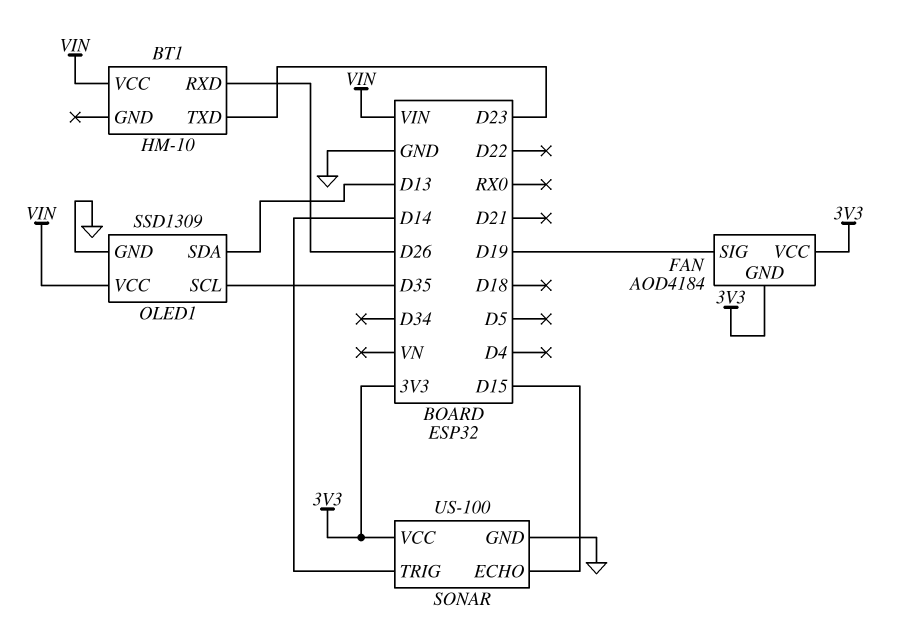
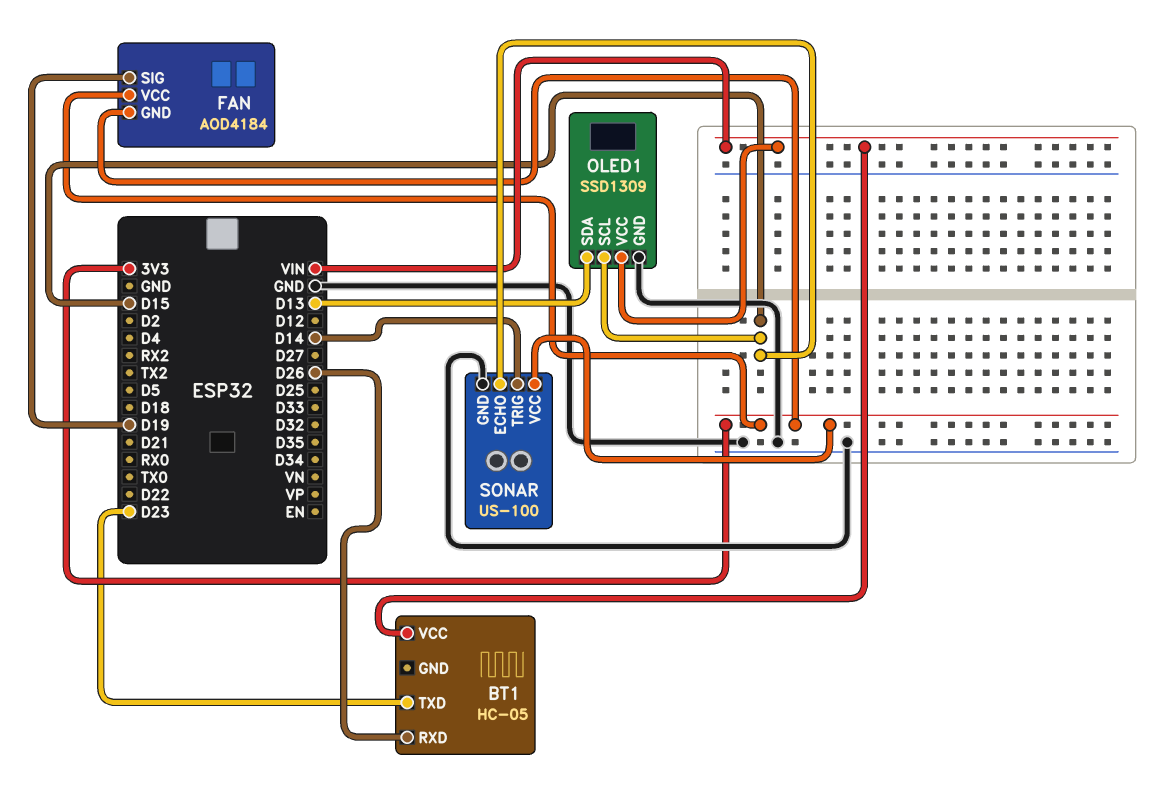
BT1: HM-10 -> HC-05
OLED1 pin SCL: D35 -> D15

